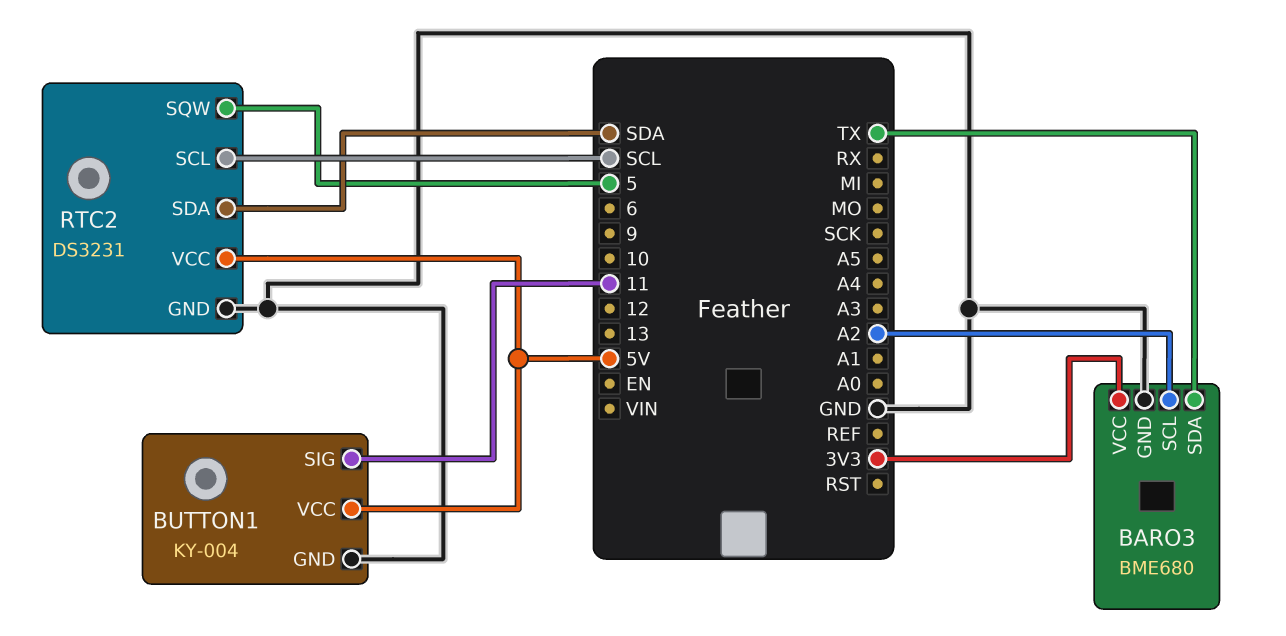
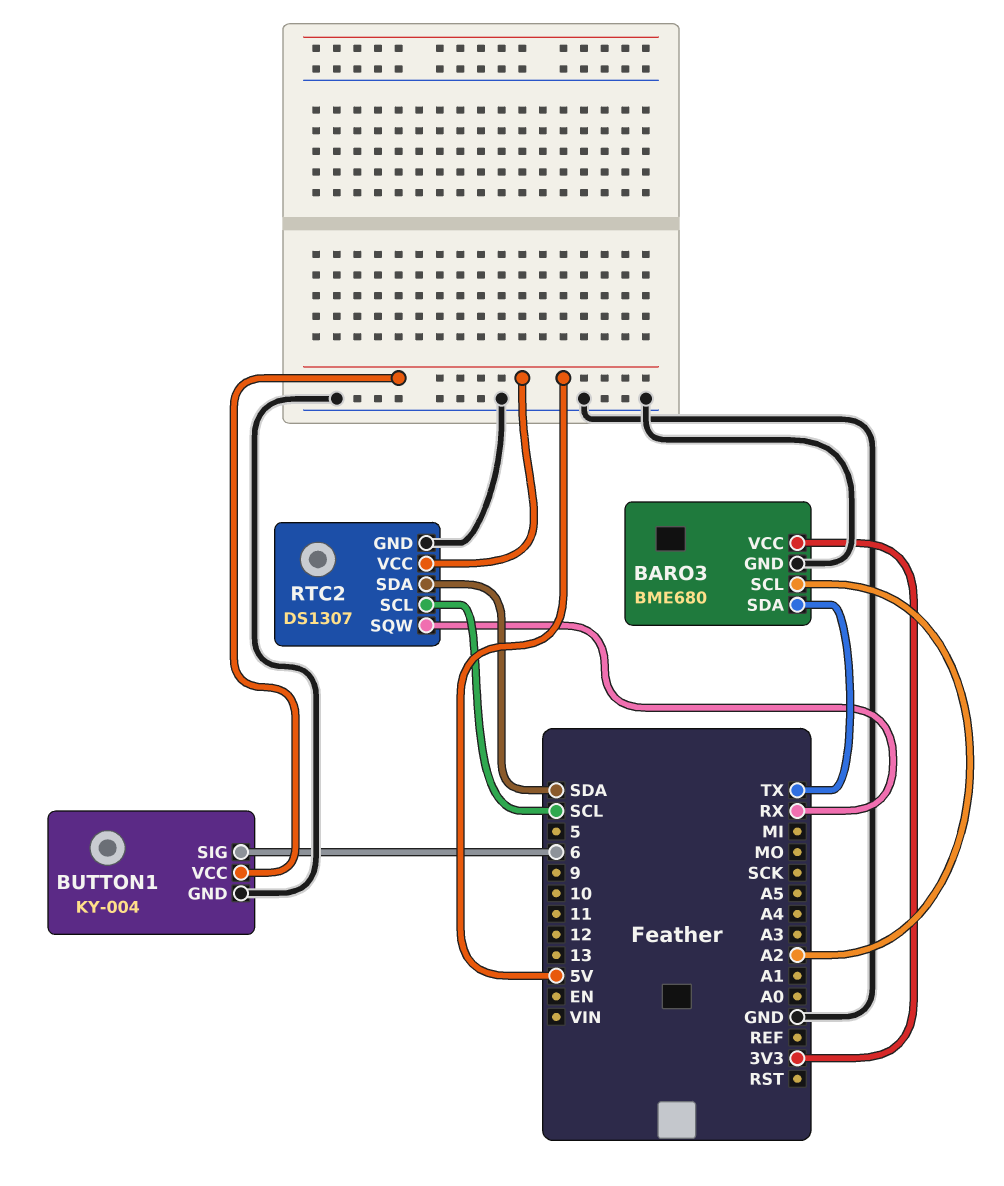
BUTTON1 pin SIG: 11 -> 6
RTC2: DS3231 -> DS1307
RTC2 pin SQW: 5 -> RX

